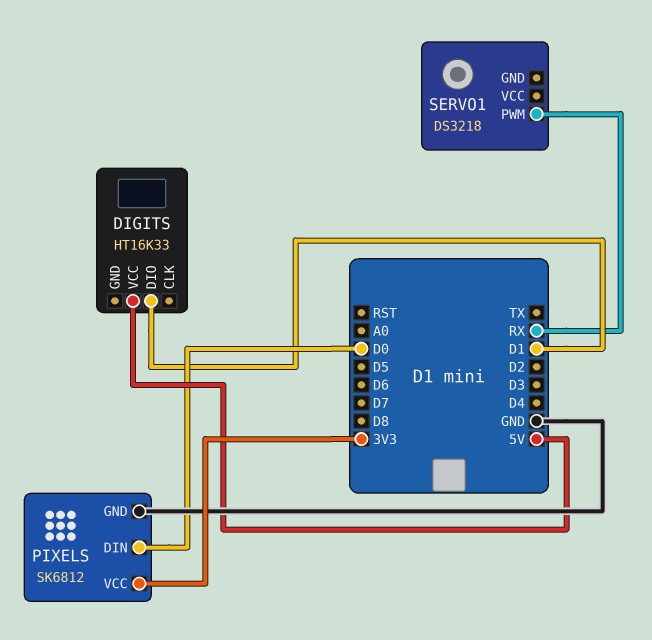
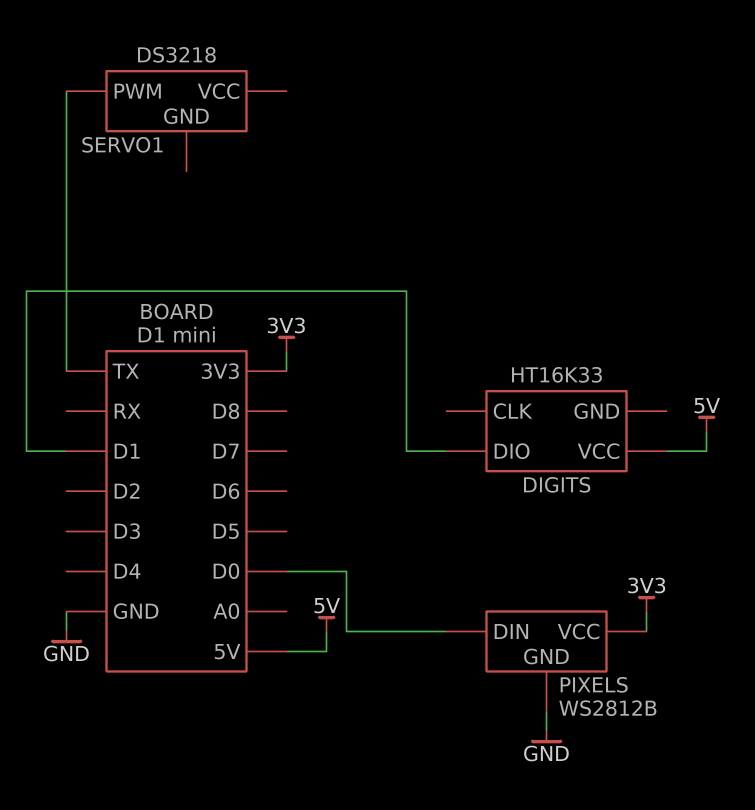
PIXELS: SK6812 -> WS2812B
SERVO1 pin PWM: RX -> TX

